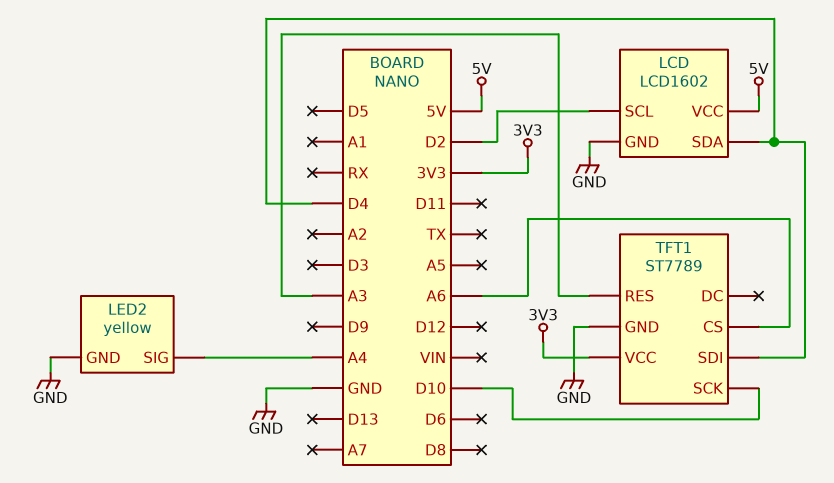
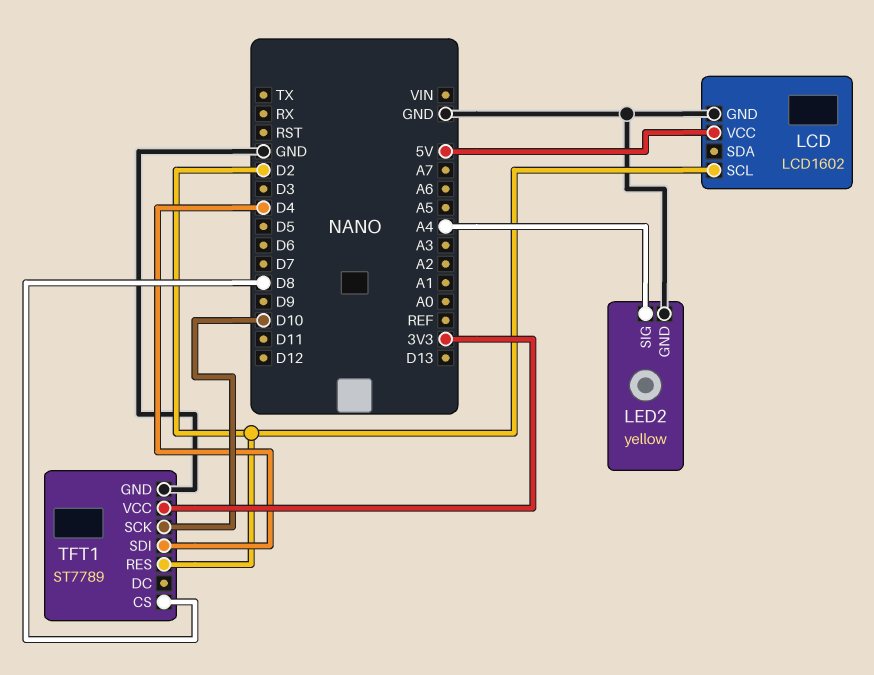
LCD pin SDA: D4 -> none
TFT1 pin CS: A6 -> D8
TFT1 pin RES: A3 -> D2

